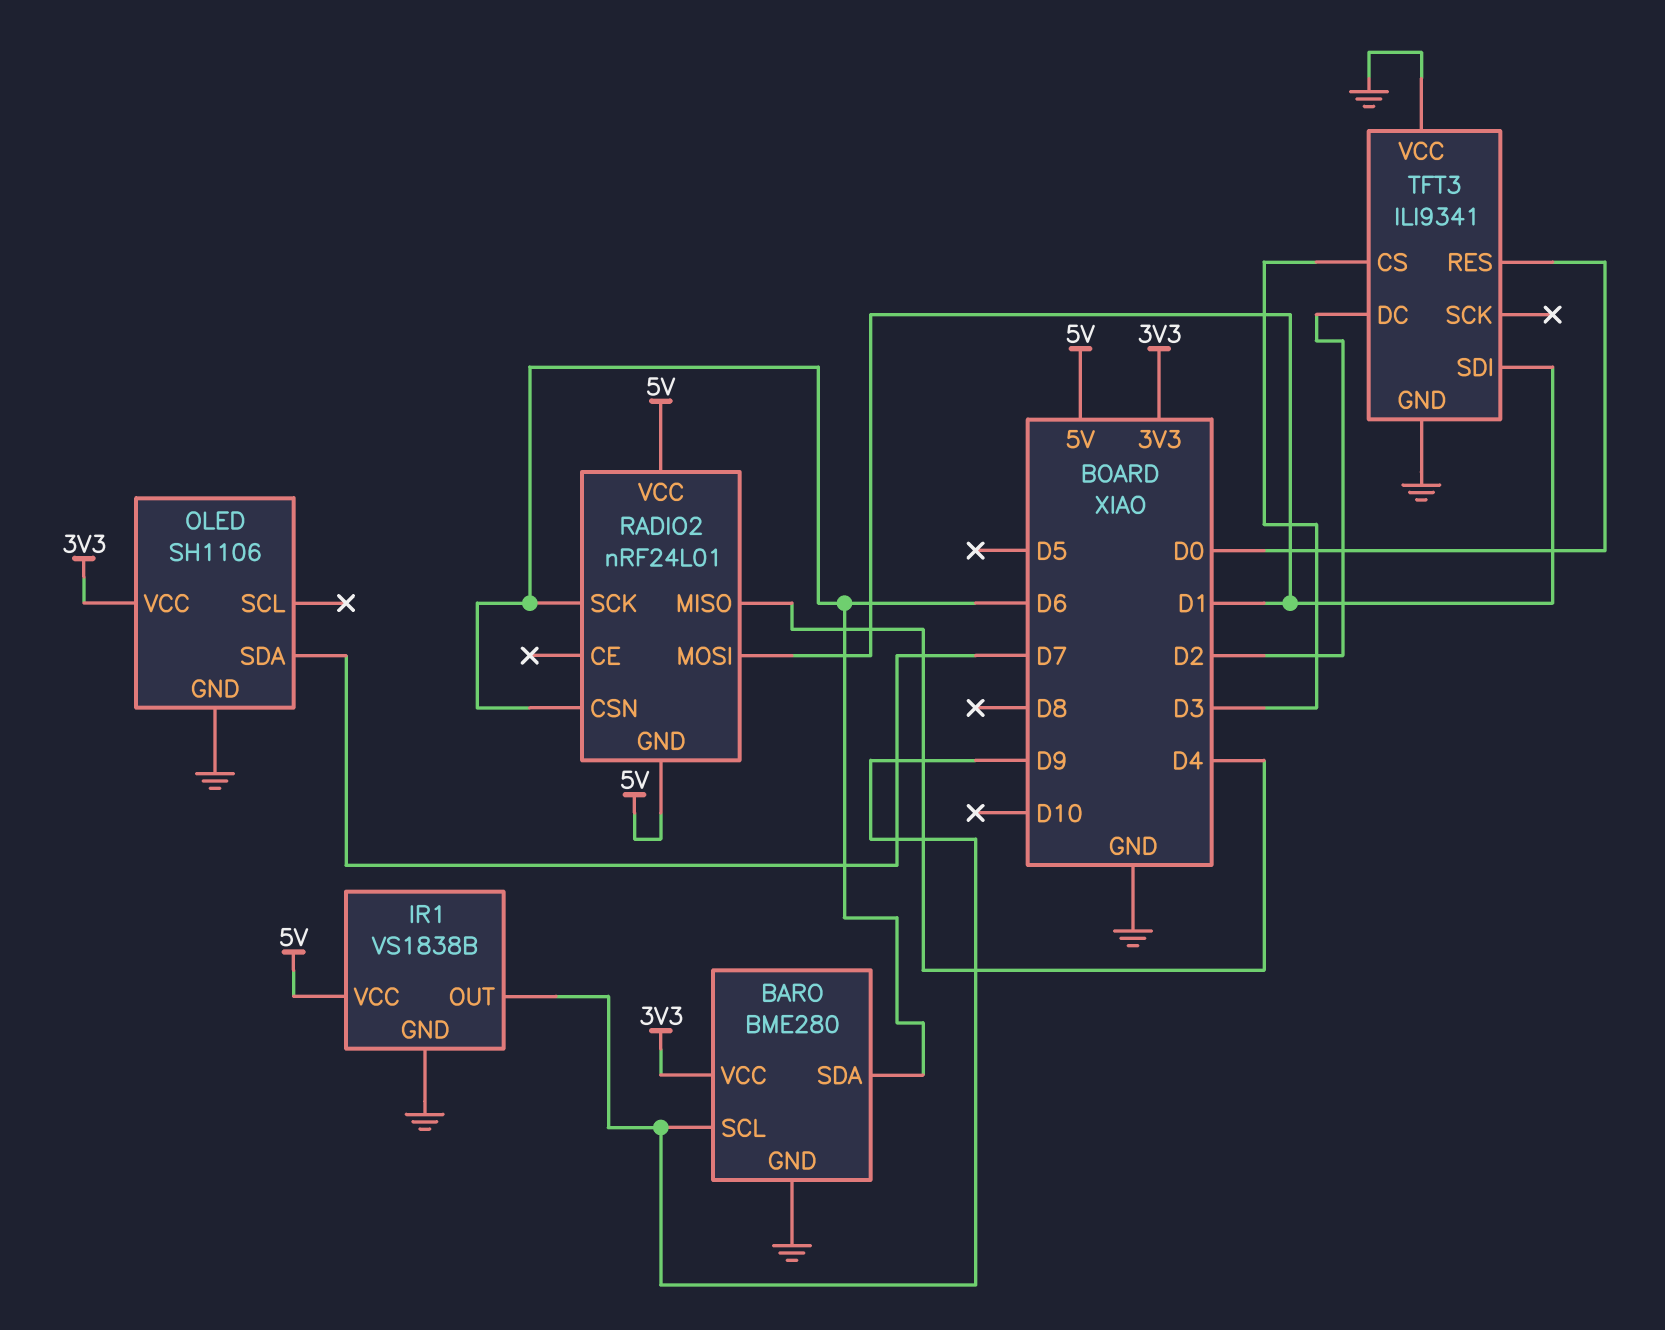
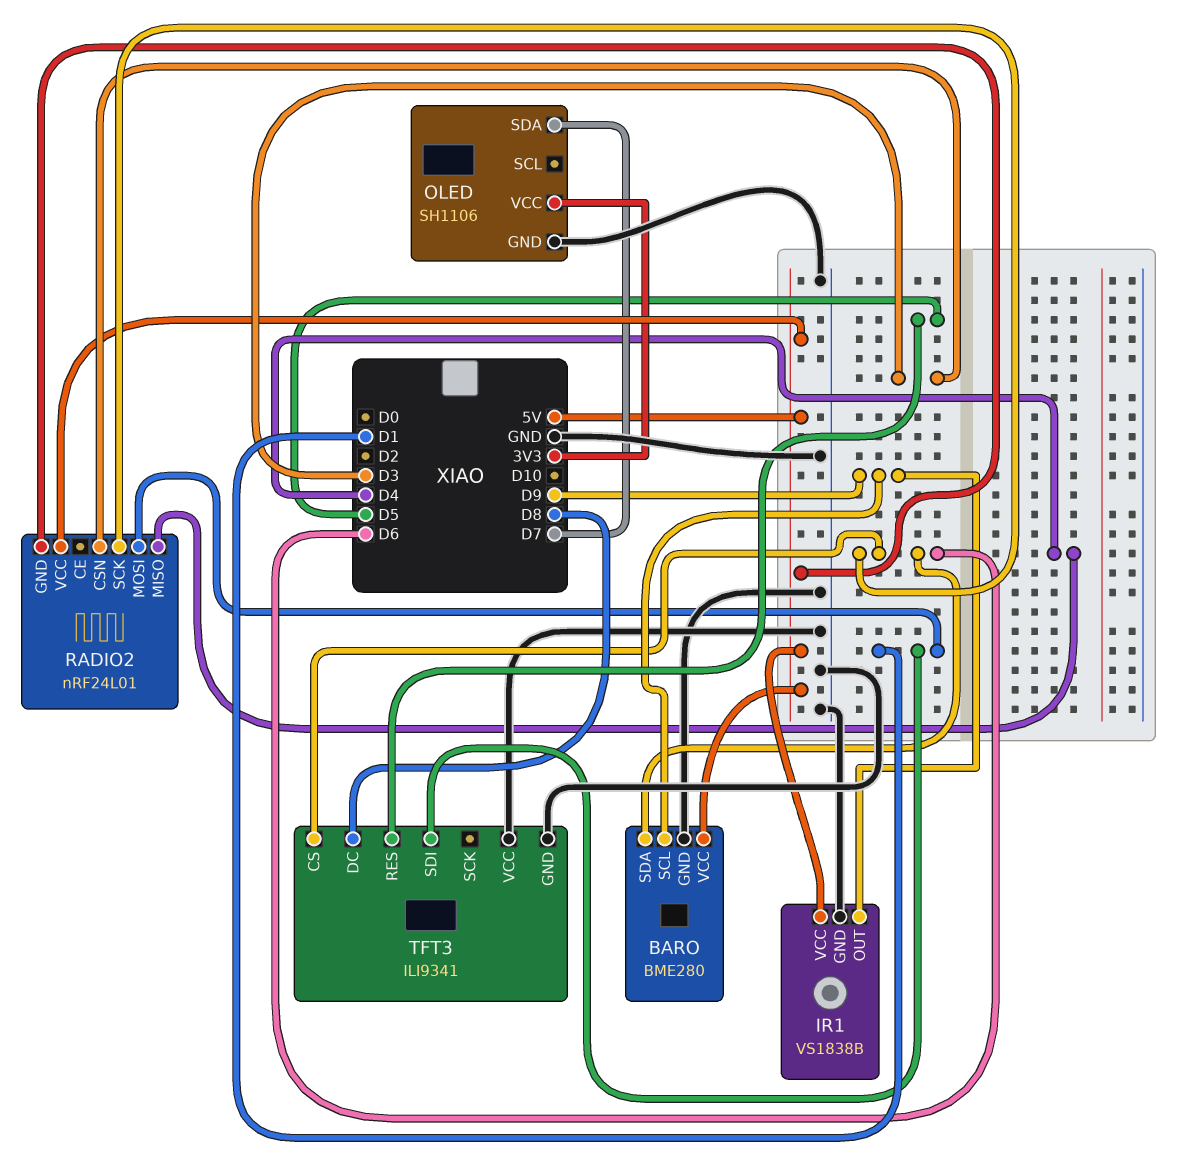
BARO pin VCC: 3V3 -> 5V
RADIO2 pin CSN: D6 -> D3
TFT3 pin CS: D3 -> D6
TFT3 pin DC: D2 -> D8
TFT3 pin RES: D0 -> D5

